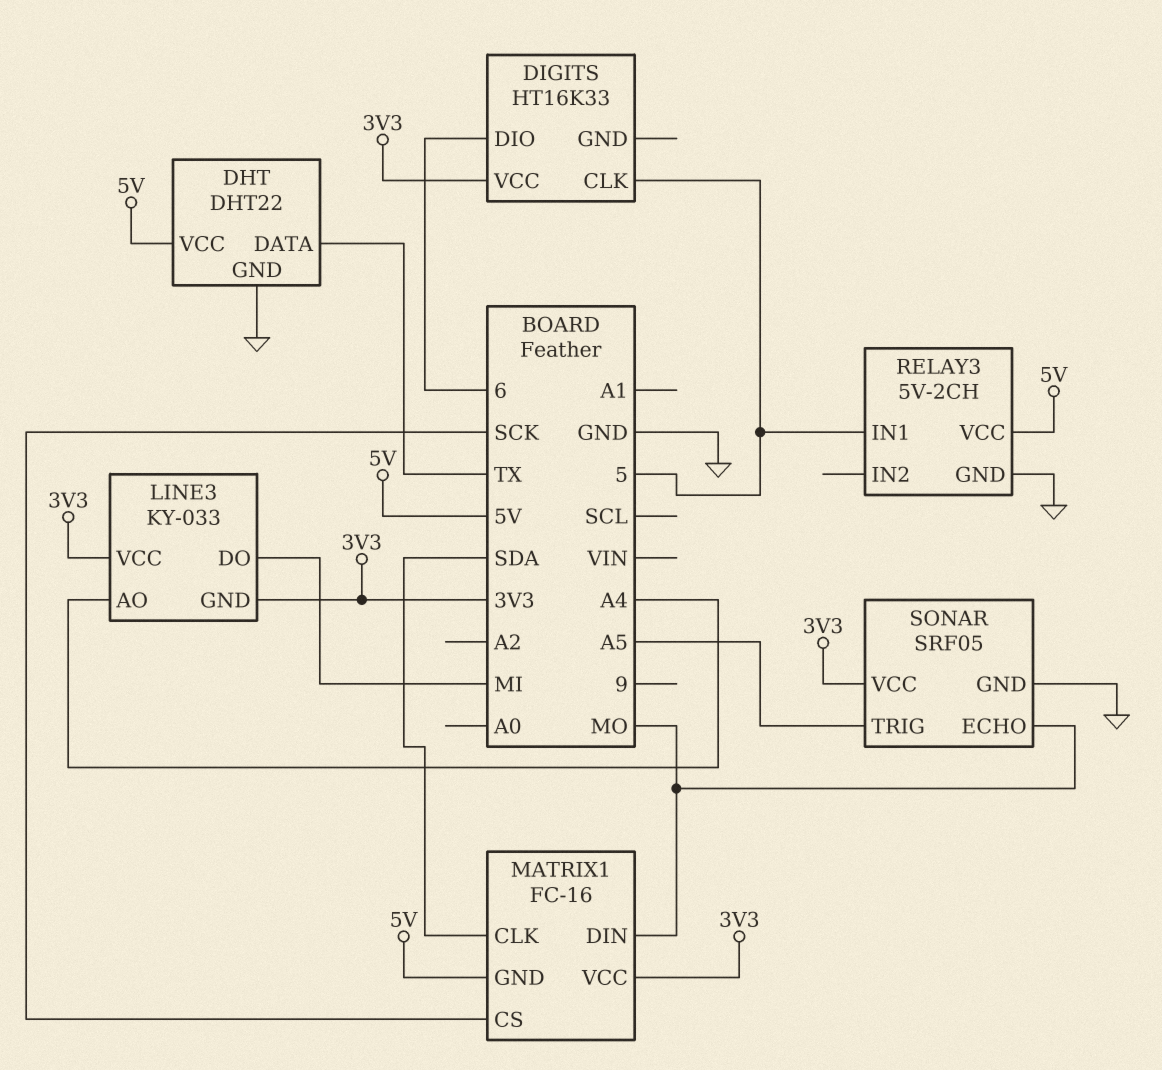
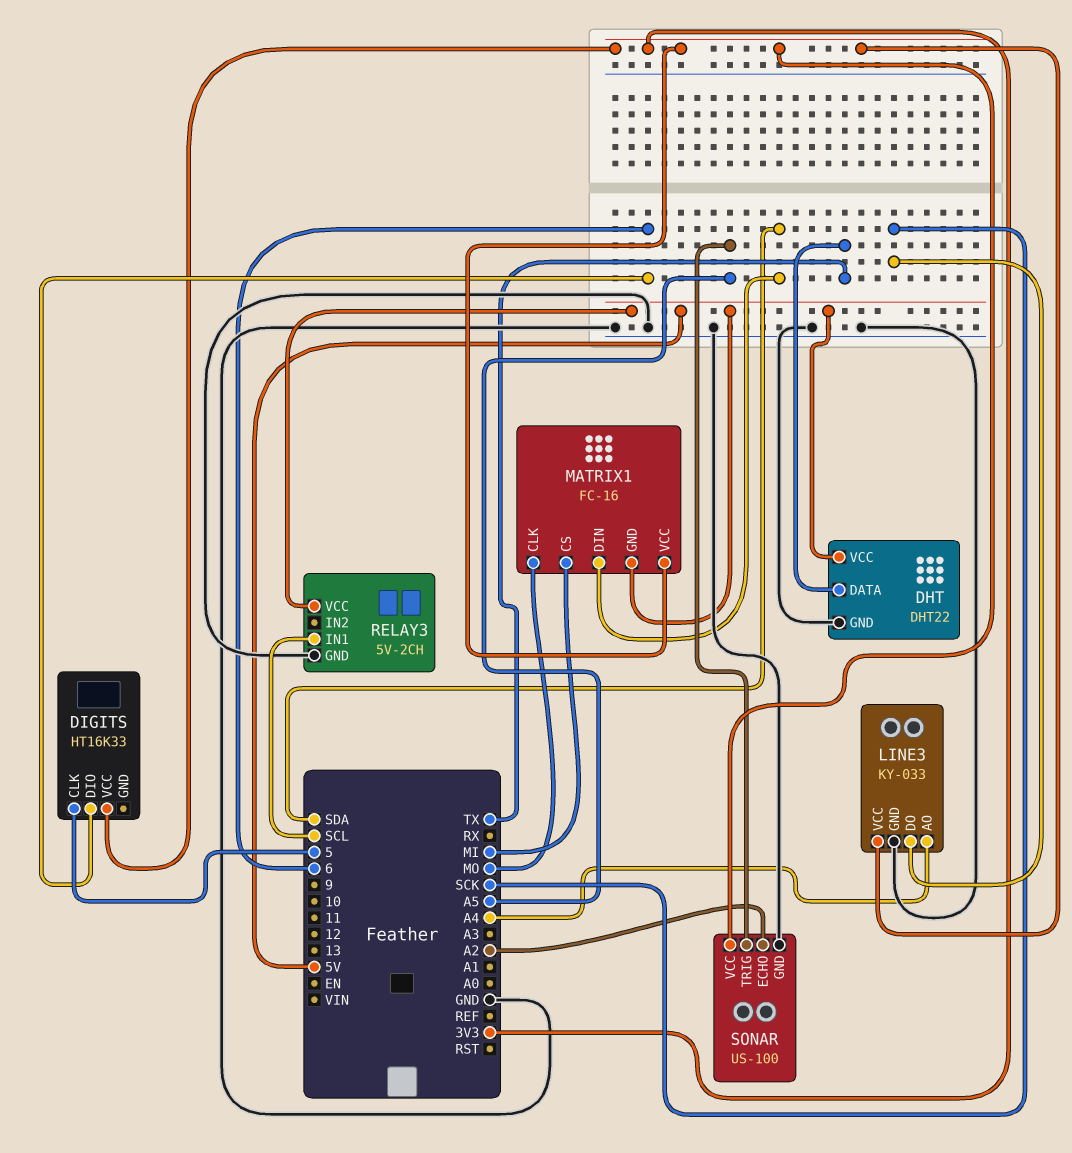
LINE3 pin DO: MI -> SCK
LINE3 pin GND: 3V3 -> GND
MATRIX1 pin CLK: SDA -> MO
MATRIX1 pin CS: SCK -> MI
MATRIX1 pin DIN: MO -> SDA
RELAY3 pin IN1: 5 -> SCL
SONAR: SRF05 -> US-100
SONAR pin ECHO: MO -> A2

